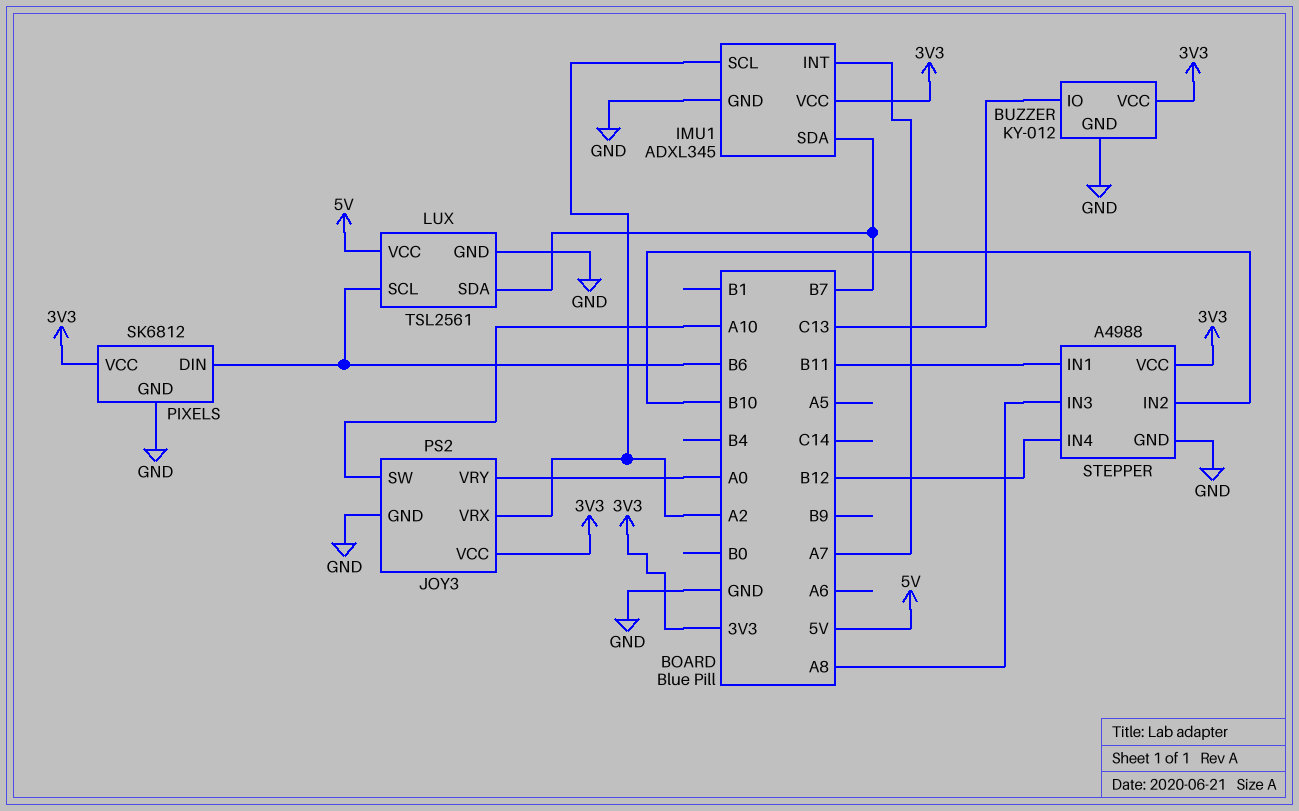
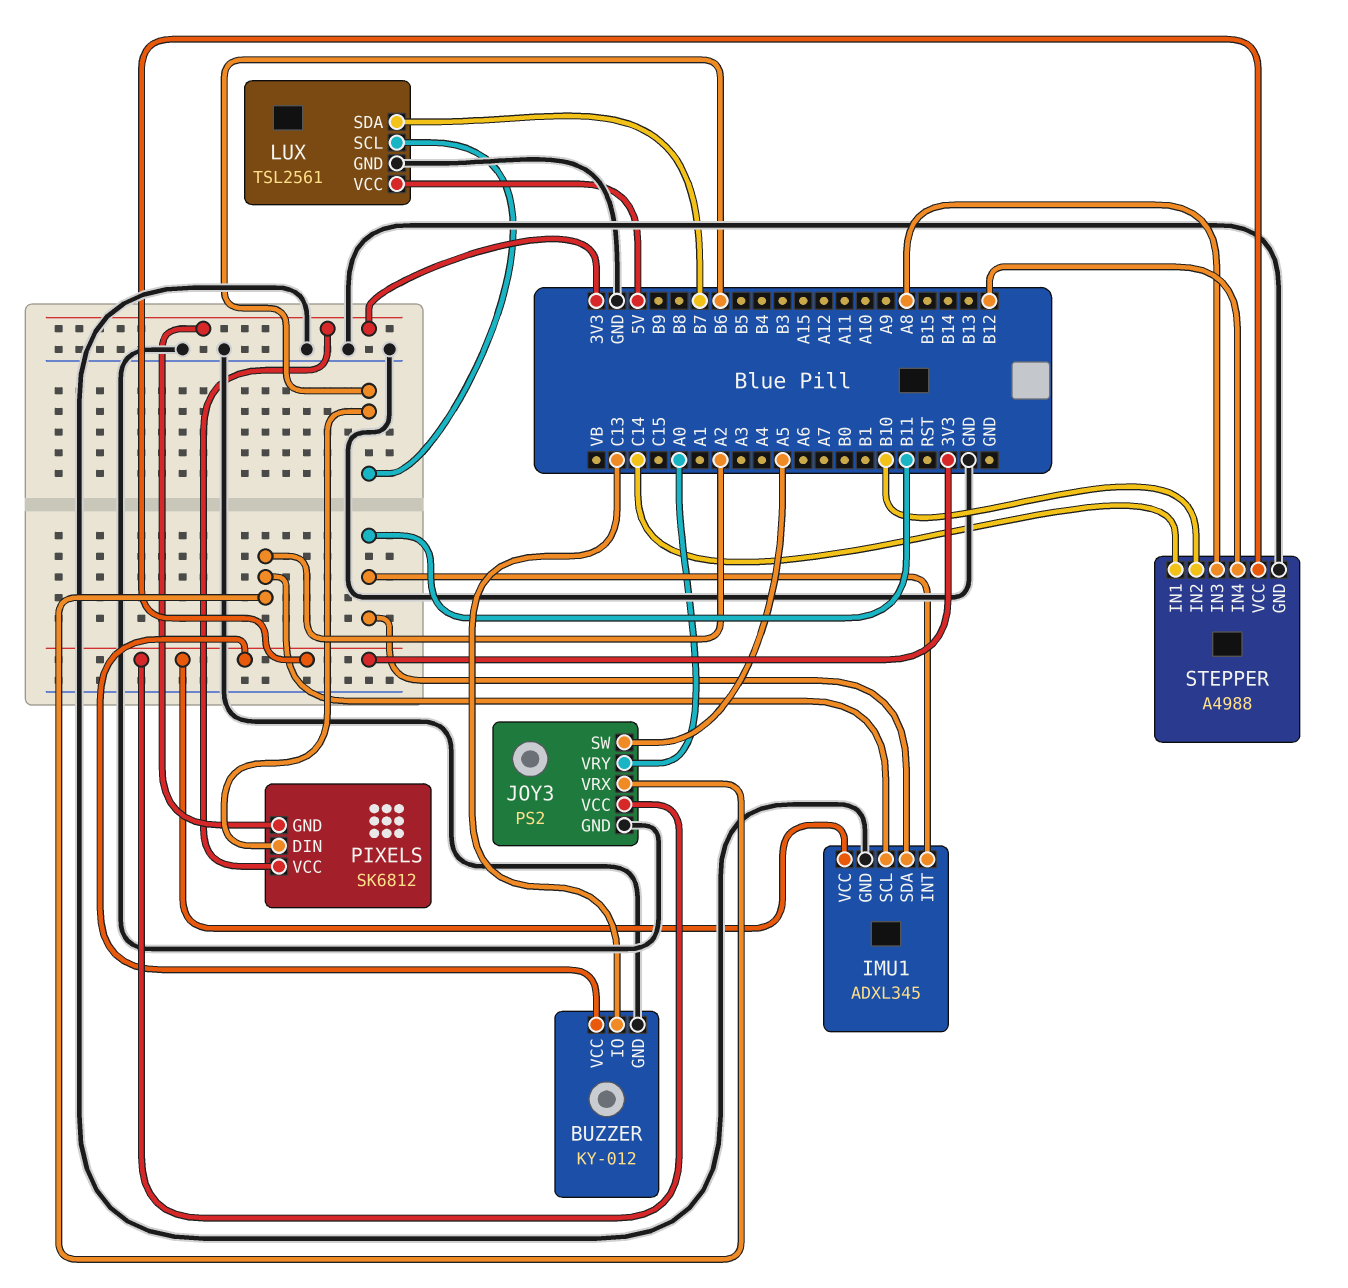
IMU1 pin INT: A7 -> B11
IMU1 pin SDA: B7 -> B11
JOY3 pin SW: A10 -> A5
PIXELS pin GND: GND -> 3V3
STEPPER pin IN1: B11 -> C14

